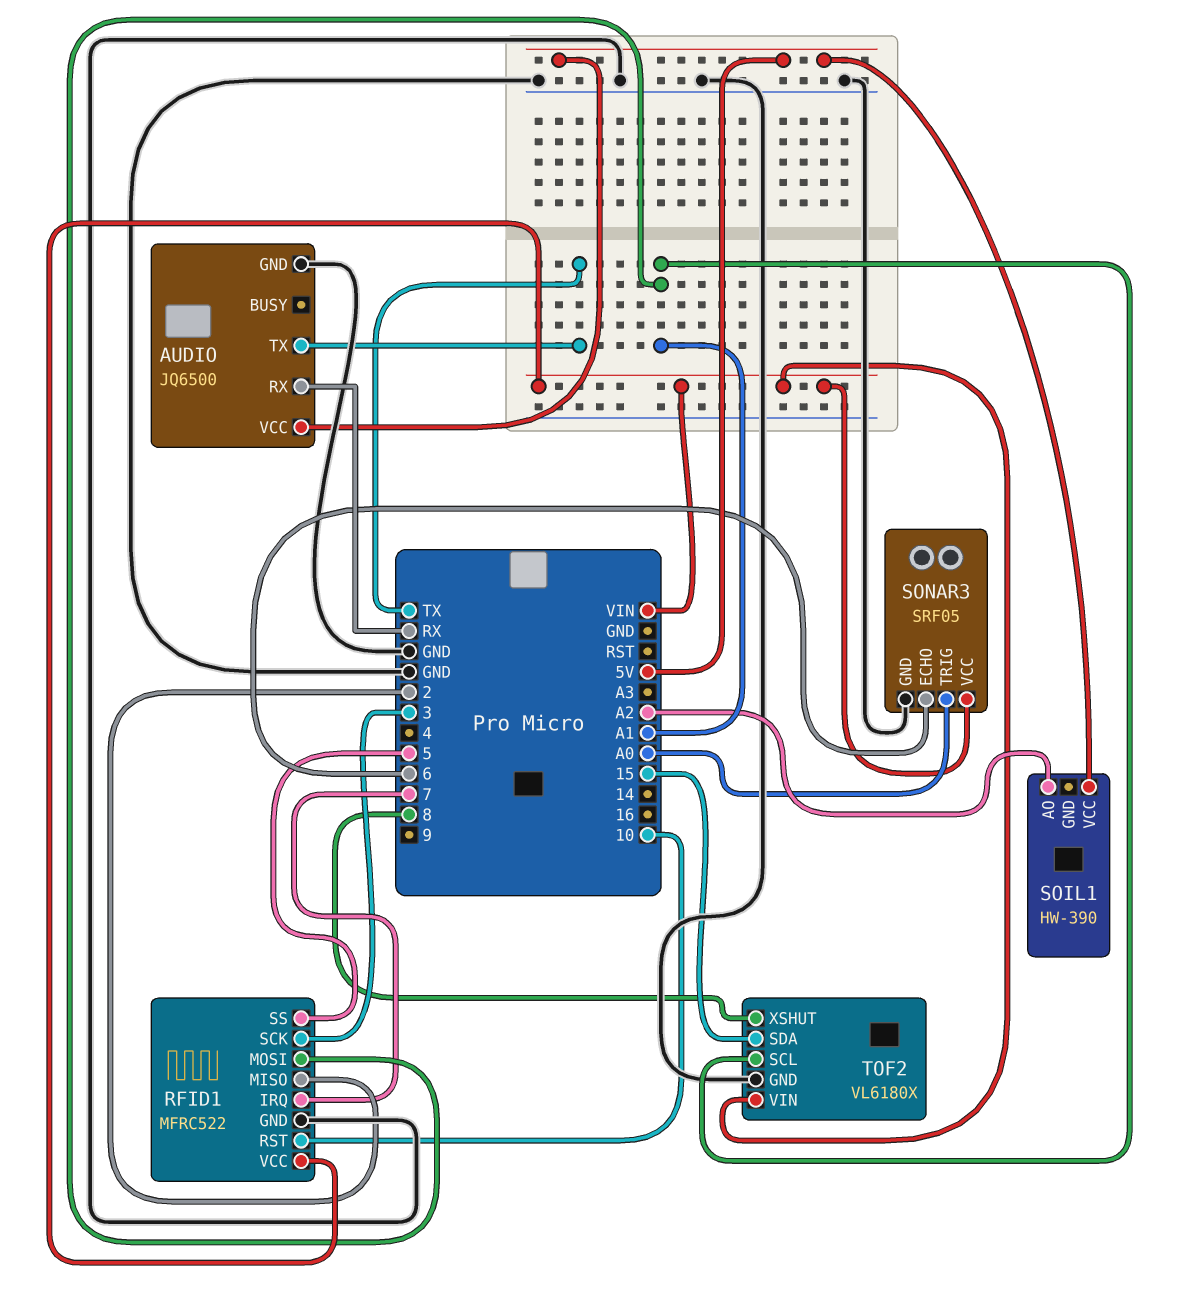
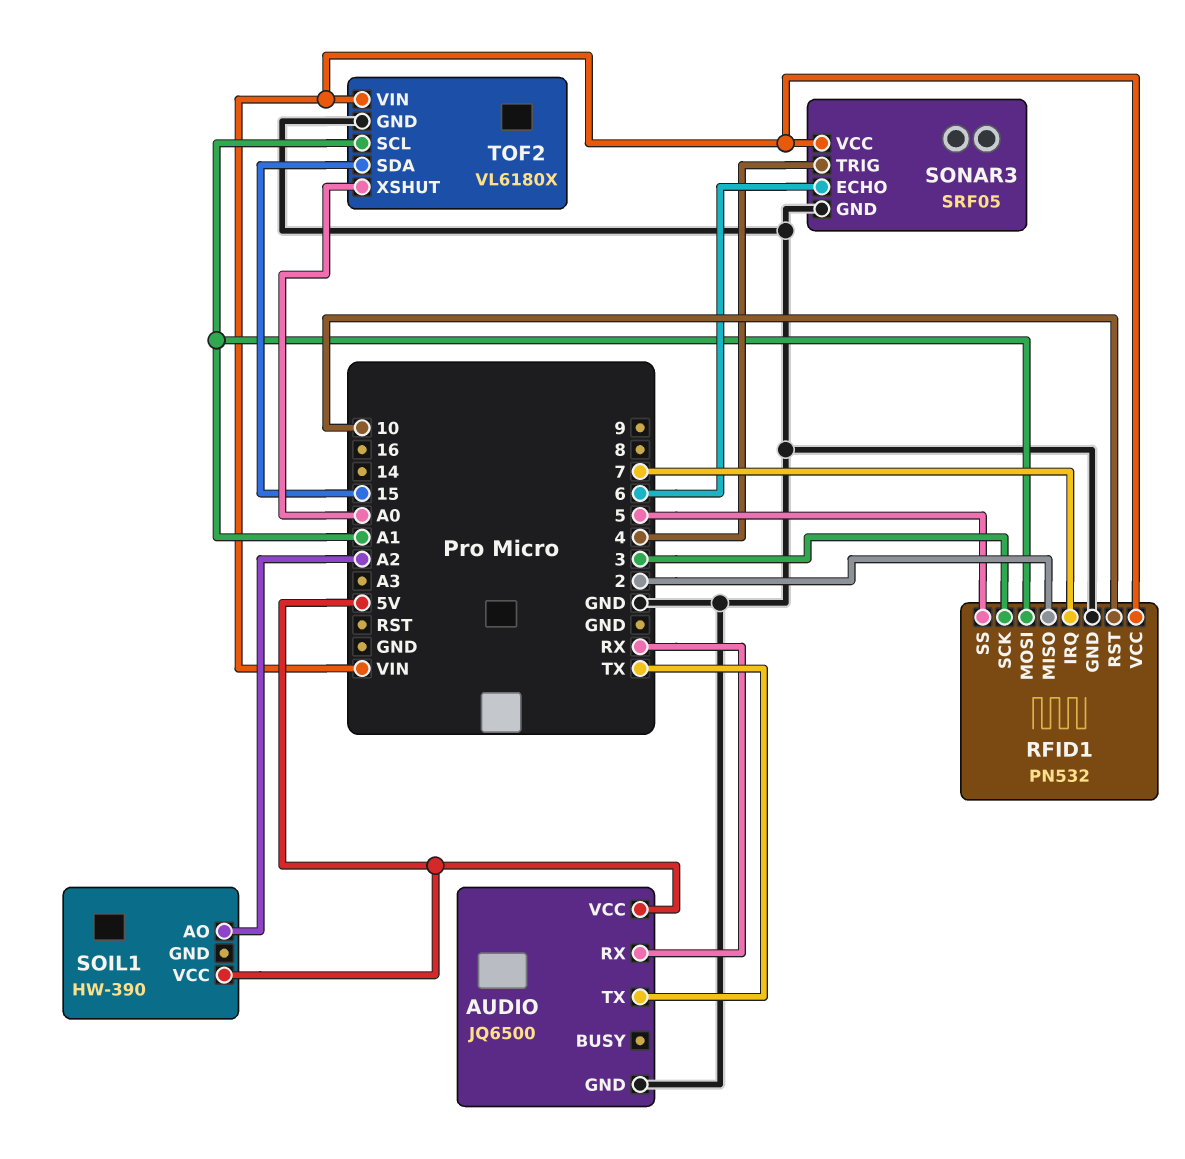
RFID1: MFRC522 -> PN532
SONAR3 pin TRIG: A0 -> 4
TOF2 pin XSHUT: 8 -> A0

